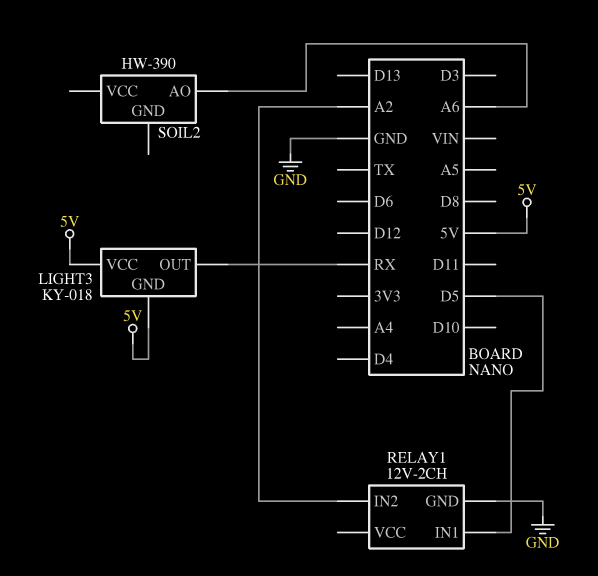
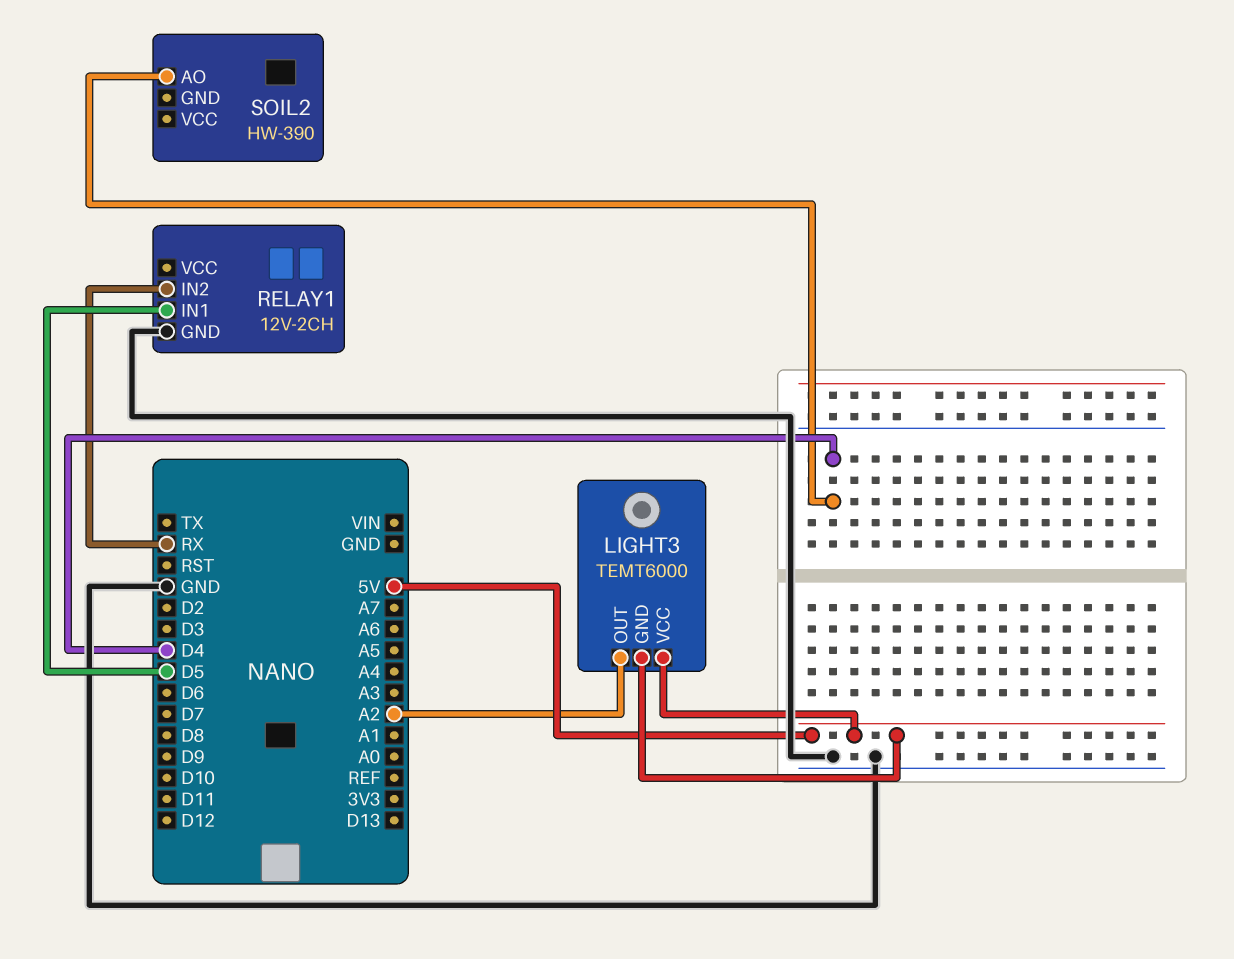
LIGHT3: KY-018 -> TEMT6000
LIGHT3 pin OUT: RX -> A2
RELAY1 pin IN2: A2 -> RX
SOIL2 pin AO: A6 -> D4

